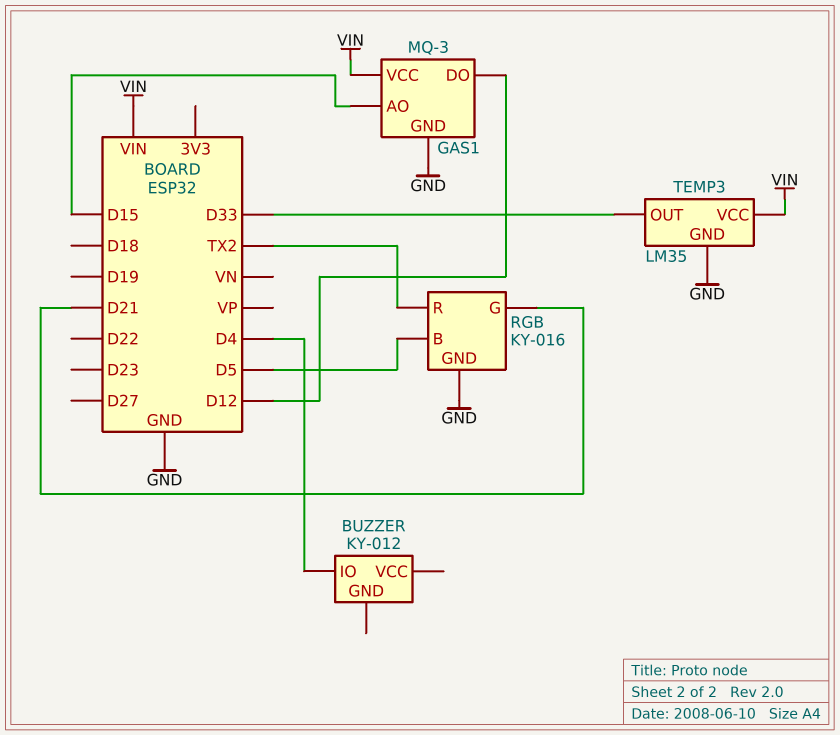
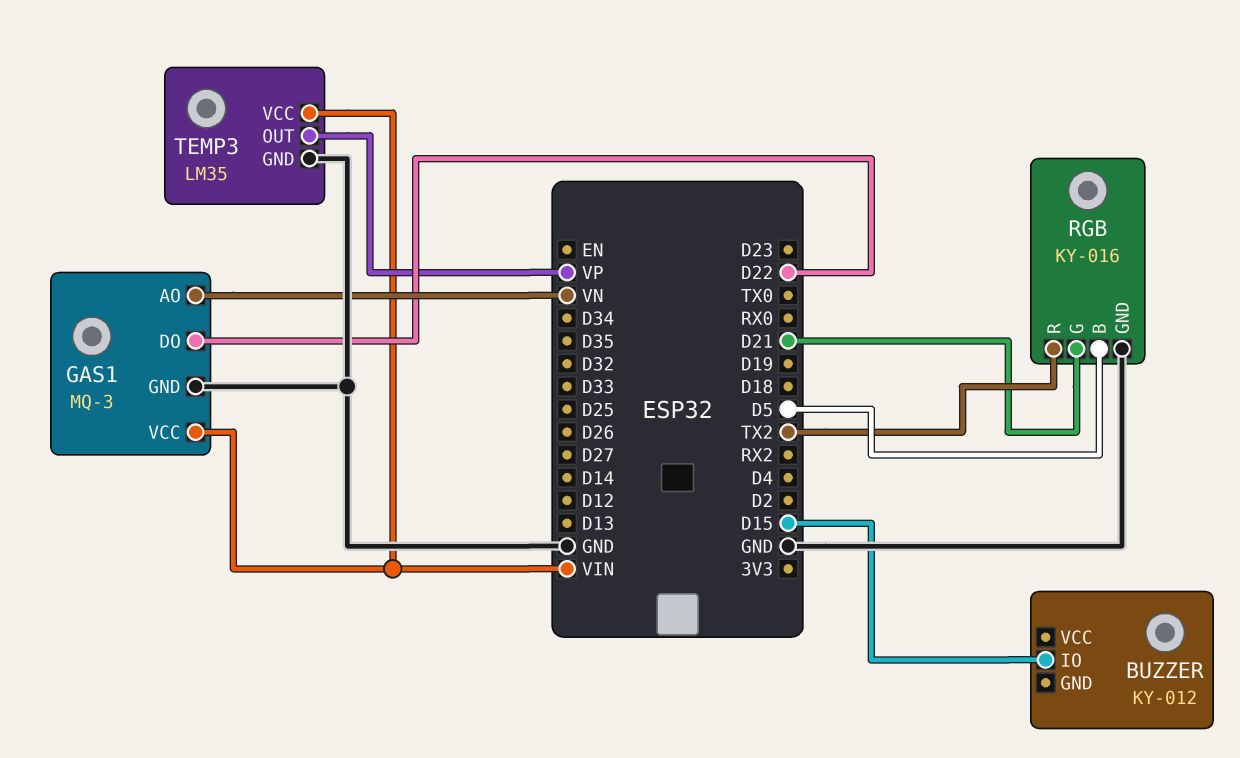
BUZZER pin IO: D4 -> D15
GAS1 pin AO: D15 -> VN
GAS1 pin DO: D12 -> D22
TEMP3 pin OUT: D33 -> VP

